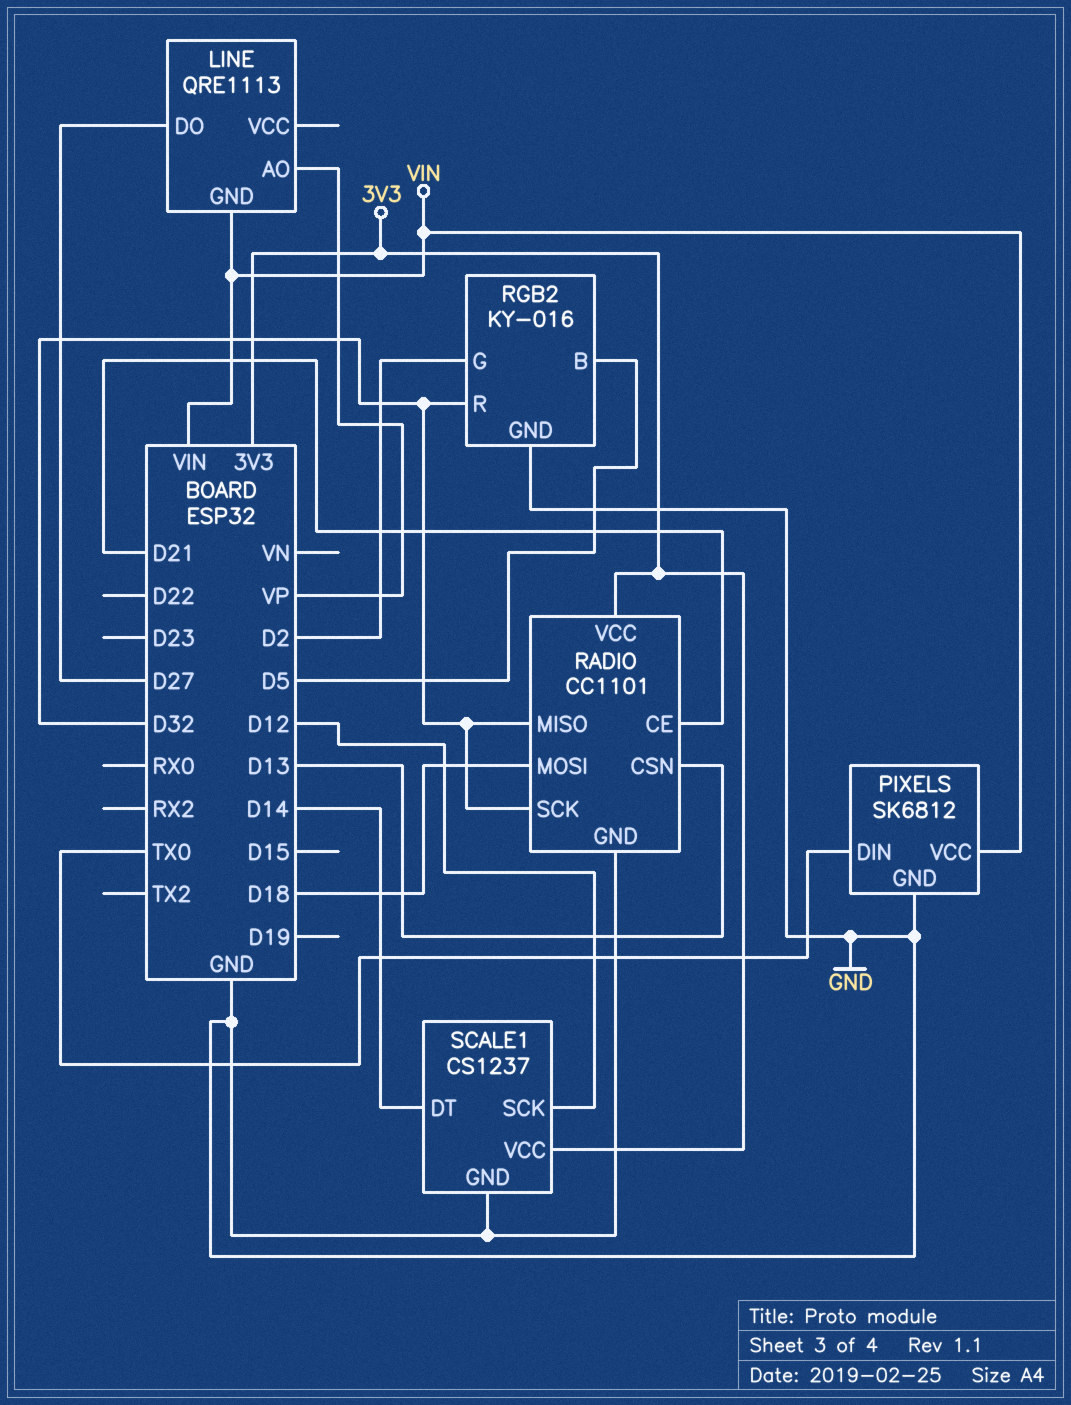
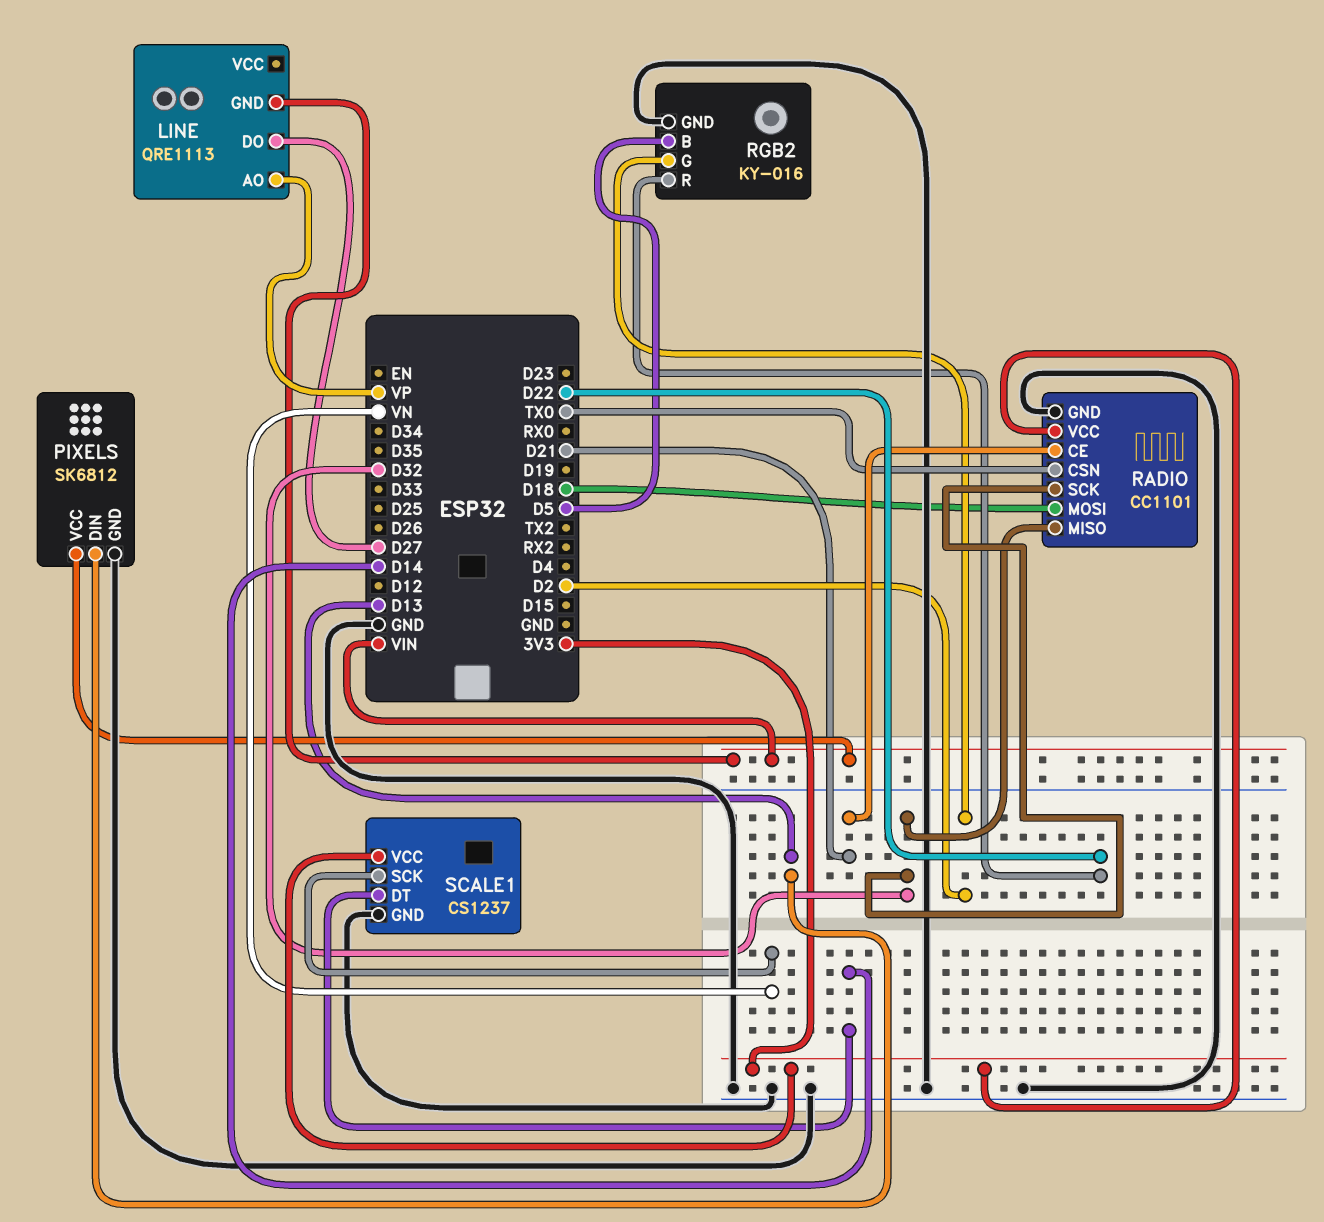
PIXELS pin DIN: TX0 -> D13
RADIO pin CSN: D13 -> TX0
RGB2 pin R: D32 -> D22
SCALE1 pin SCK: D12 -> VN

